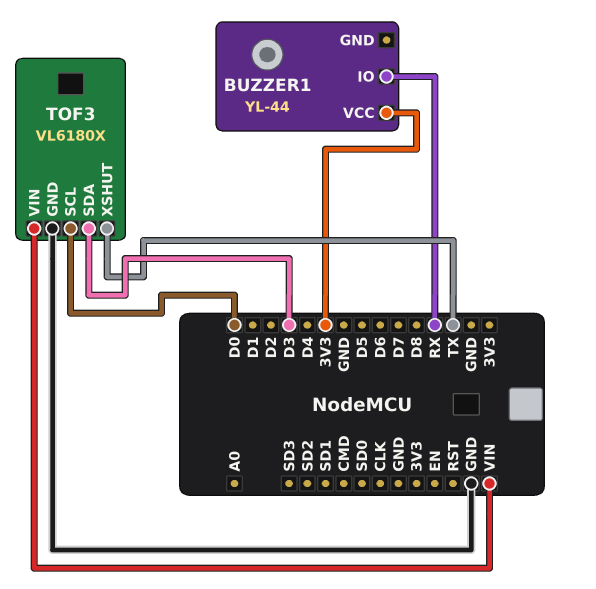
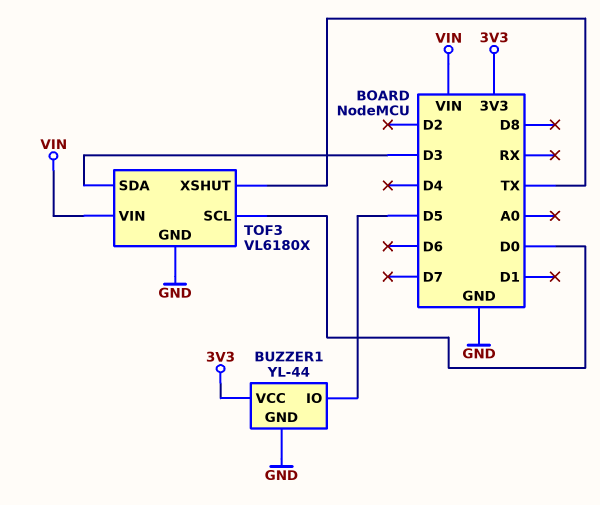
BUZZER1 pin GND: none -> GND
BUZZER1 pin IO: RX -> D5

